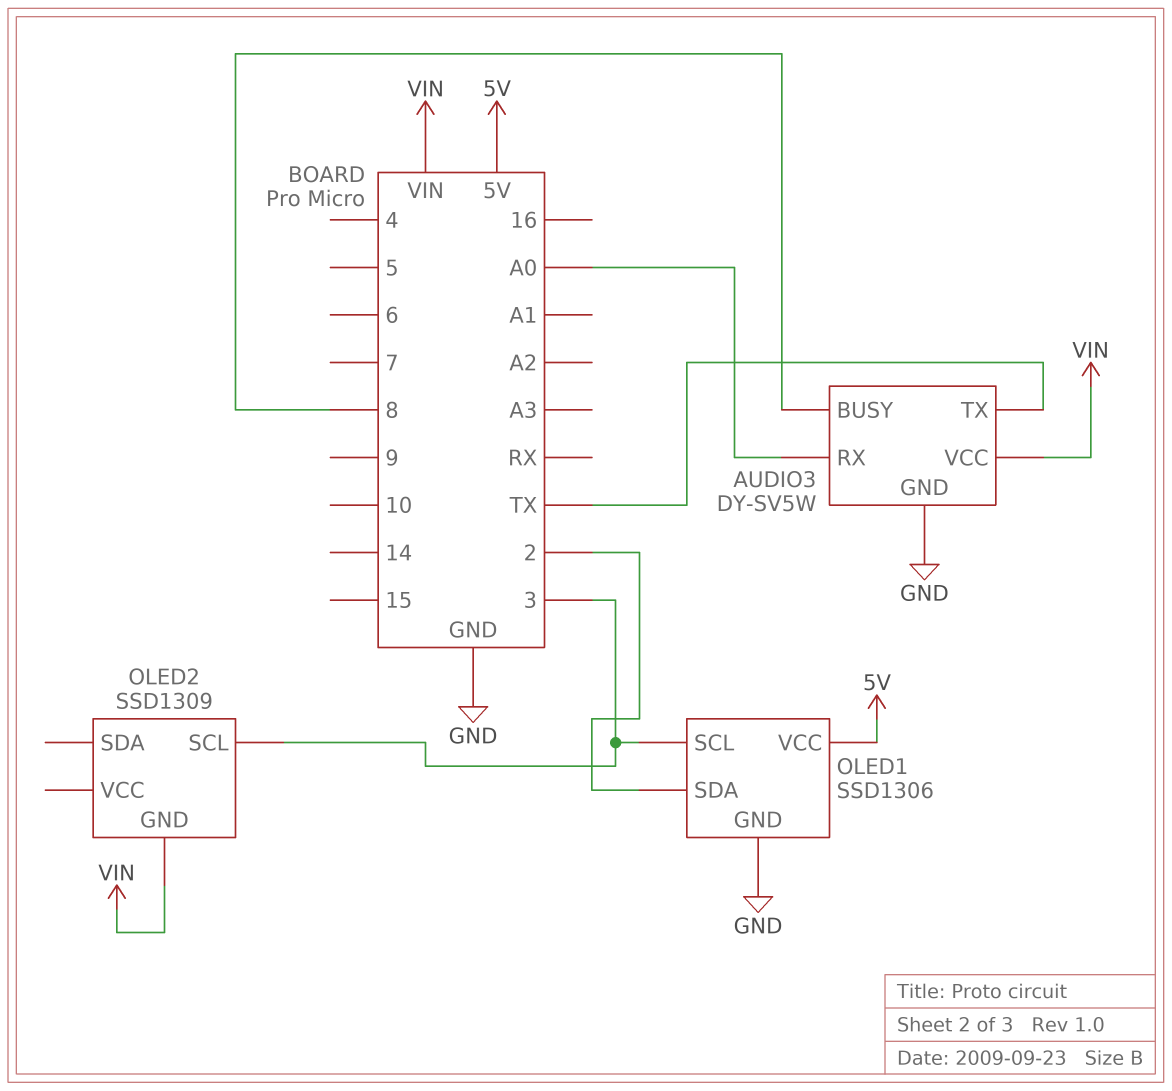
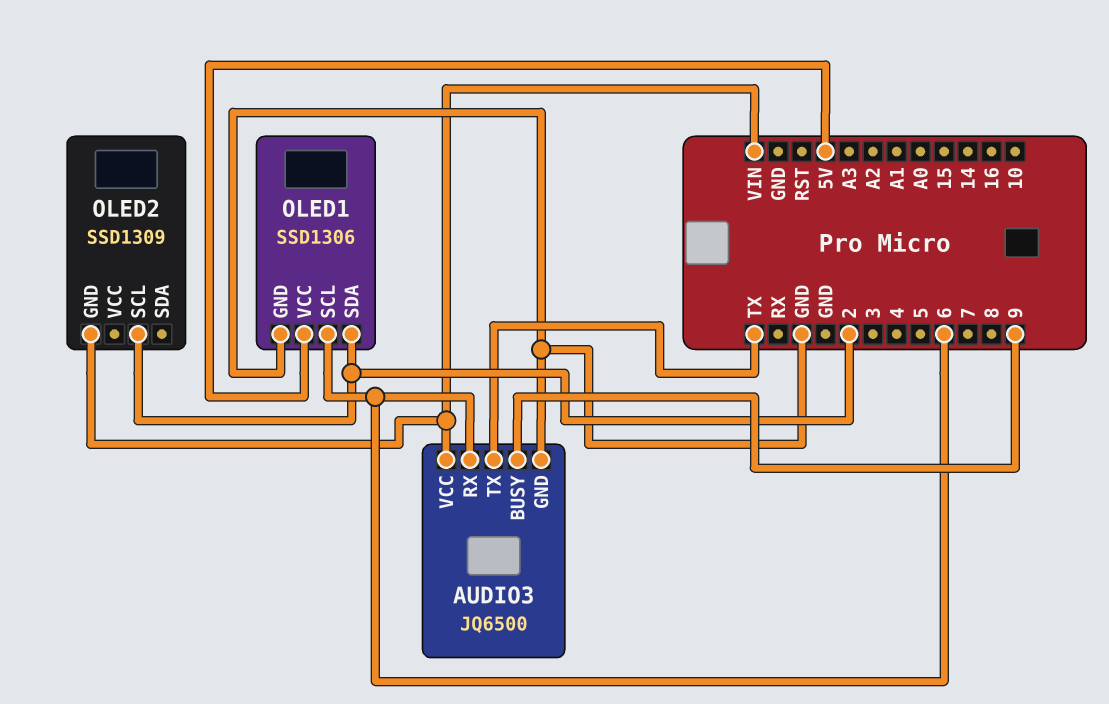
AUDIO3: DY-SV5W -> JQ6500
AUDIO3 pin BUSY: 8 -> 9
AUDIO3 pin RX: A0 -> 6
OLED1 pin SCL: 3 -> 6
OLED2 pin SCL: 3 -> 2

